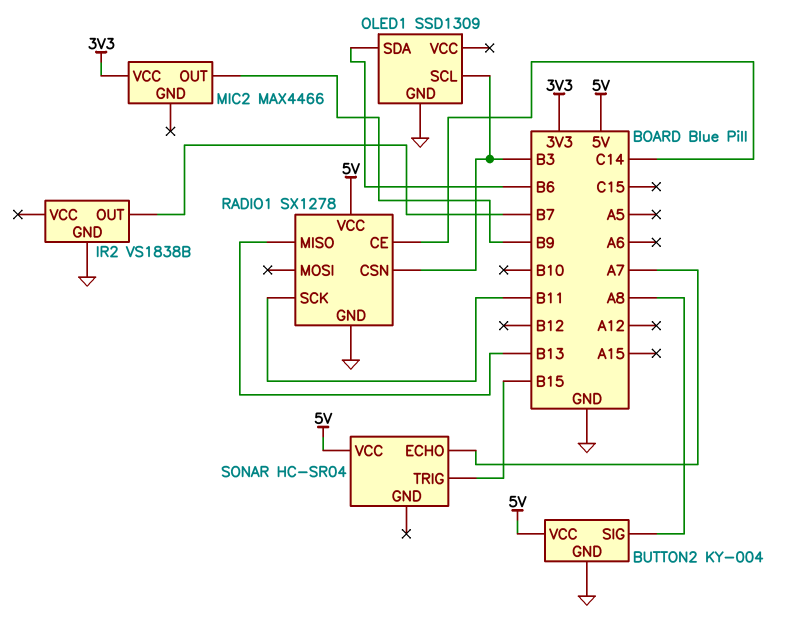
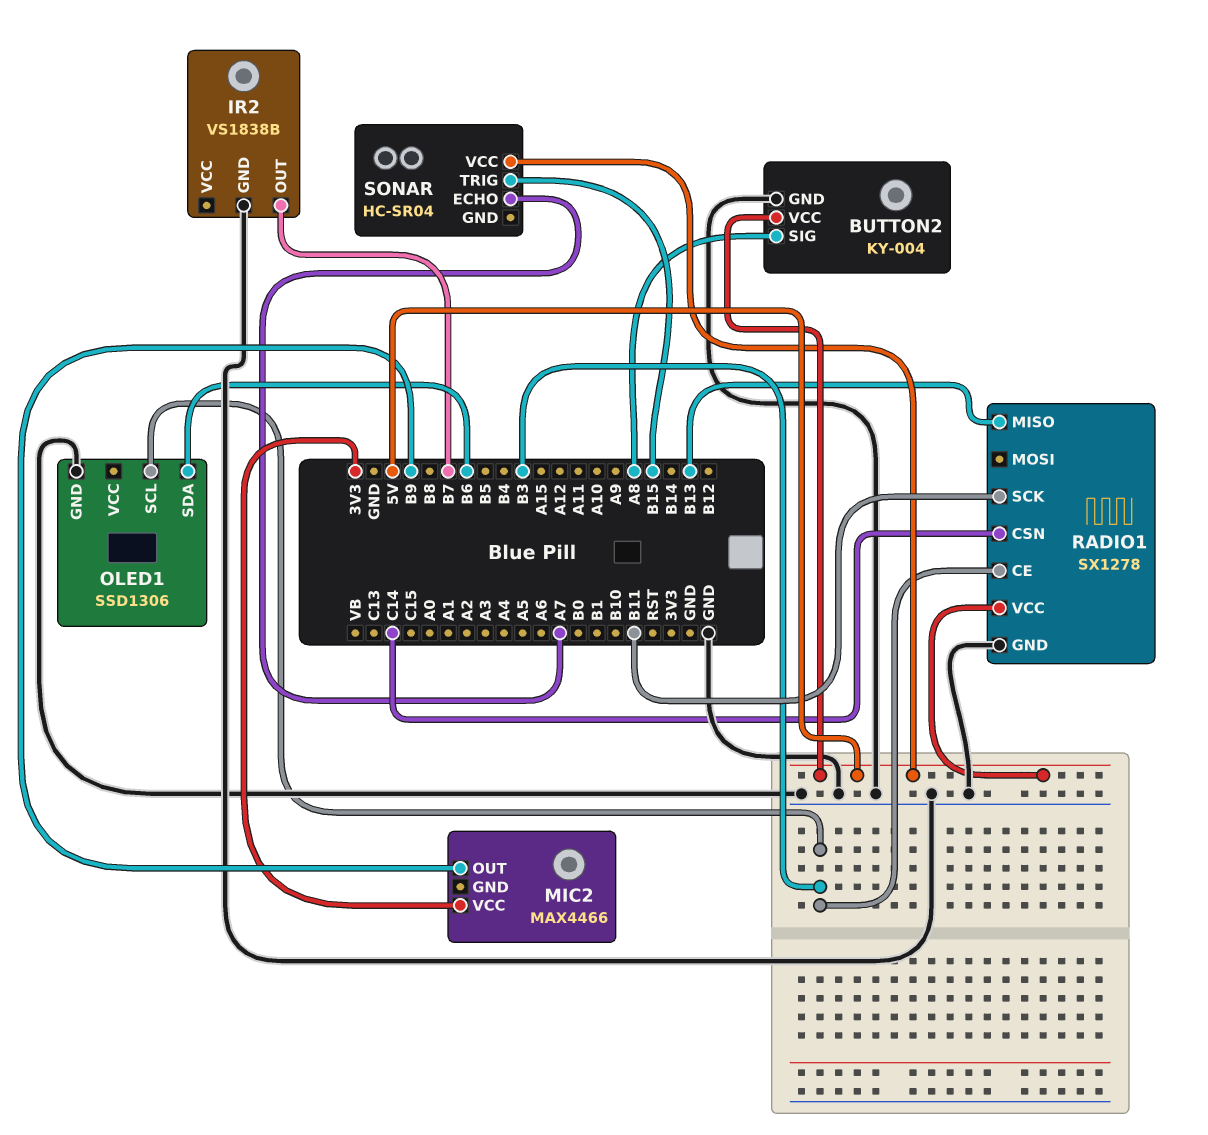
OLED1: SSD1309 -> SSD1306
RADIO1 pin CE: C14 -> B3
RADIO1 pin CSN: B3 -> C14

